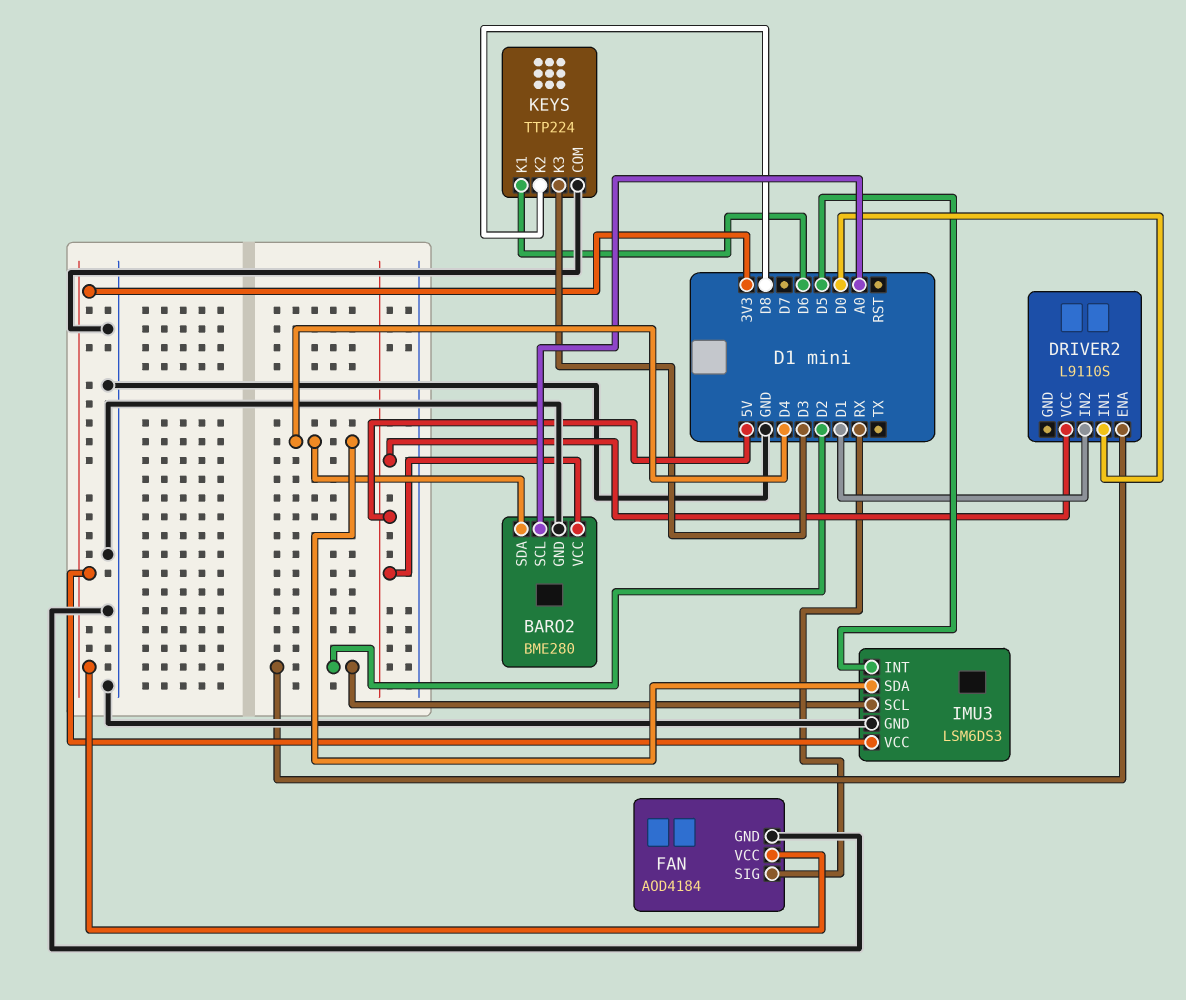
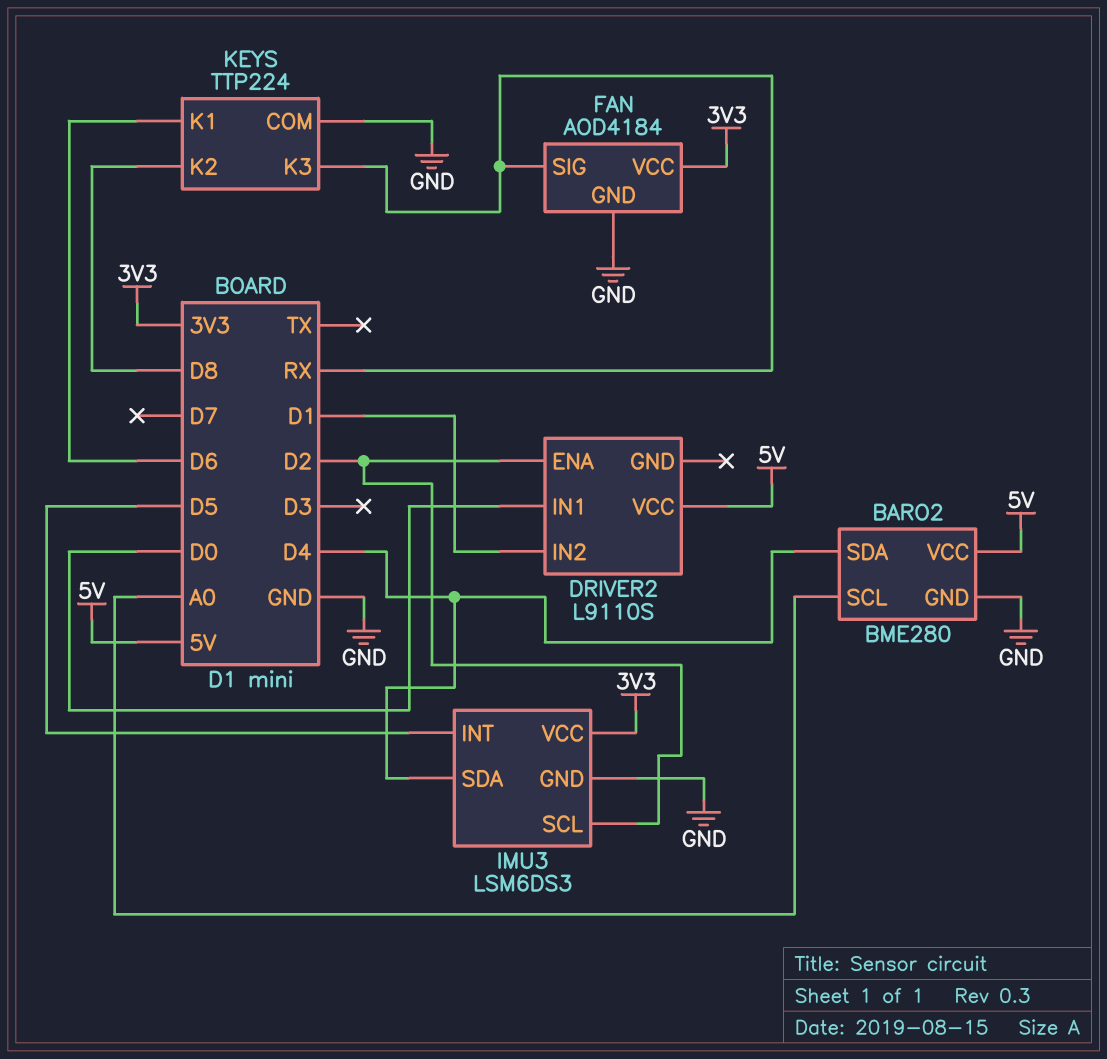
KEYS pin K3: D3 -> RX

